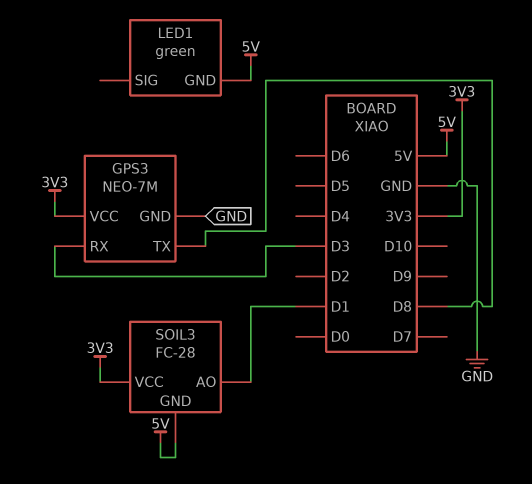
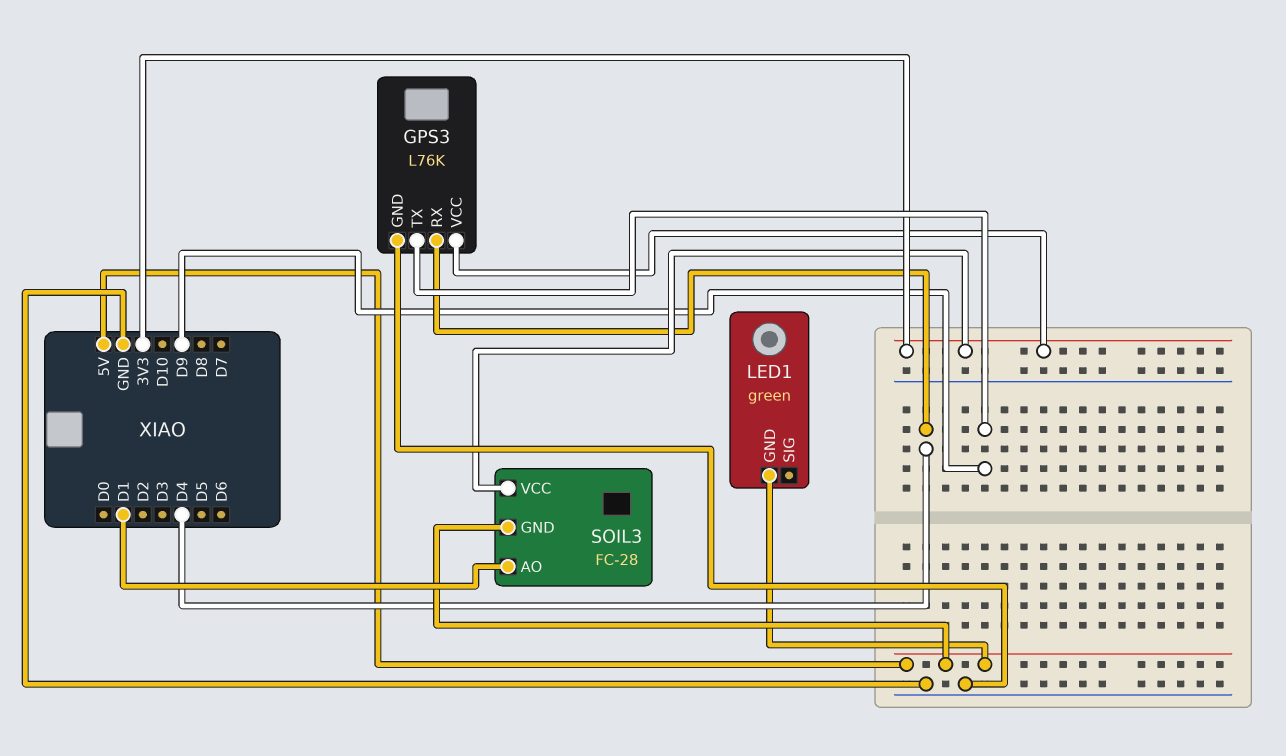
GPS3: NEO-7M -> L76K
GPS3 pin RX: D3 -> D4
GPS3 pin TX: D8 -> D9

